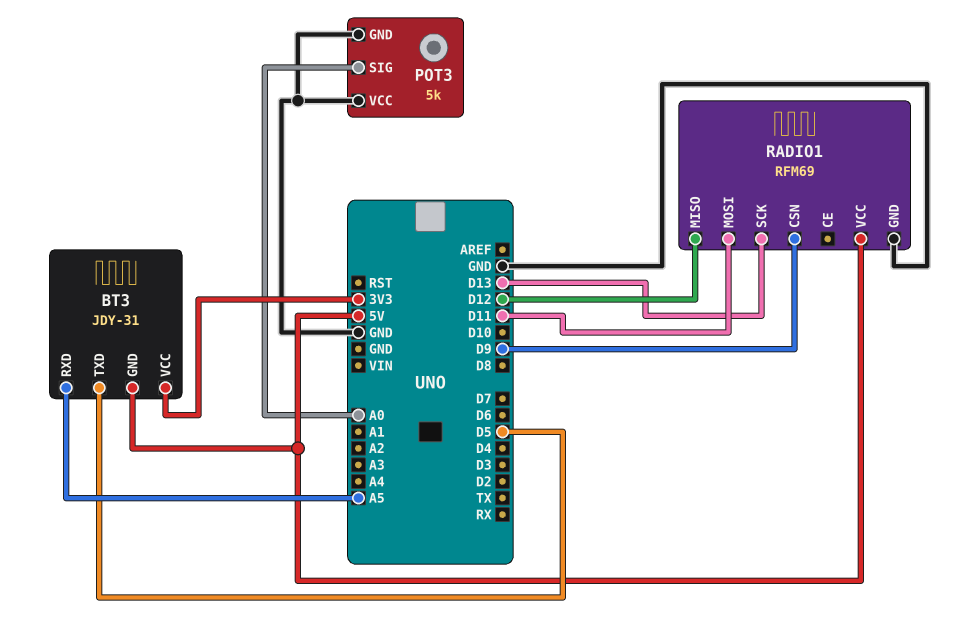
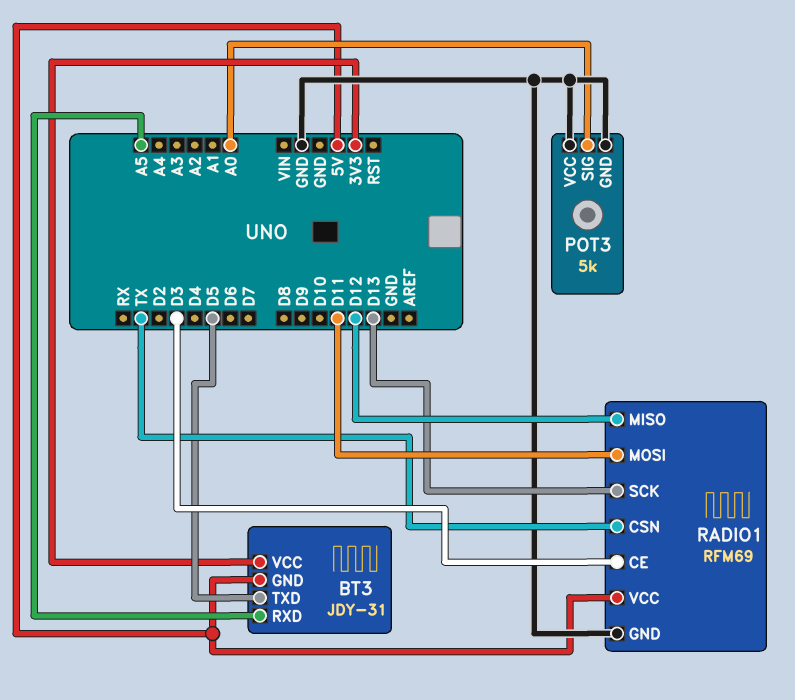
RADIO1 pin CE: none -> D3
RADIO1 pin CSN: D9 -> TX

